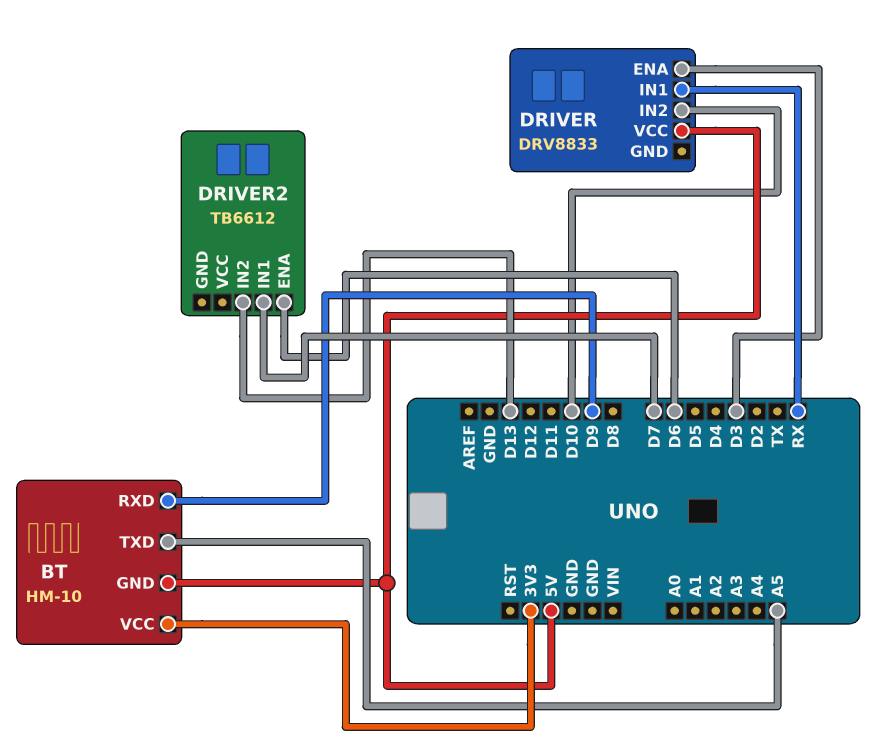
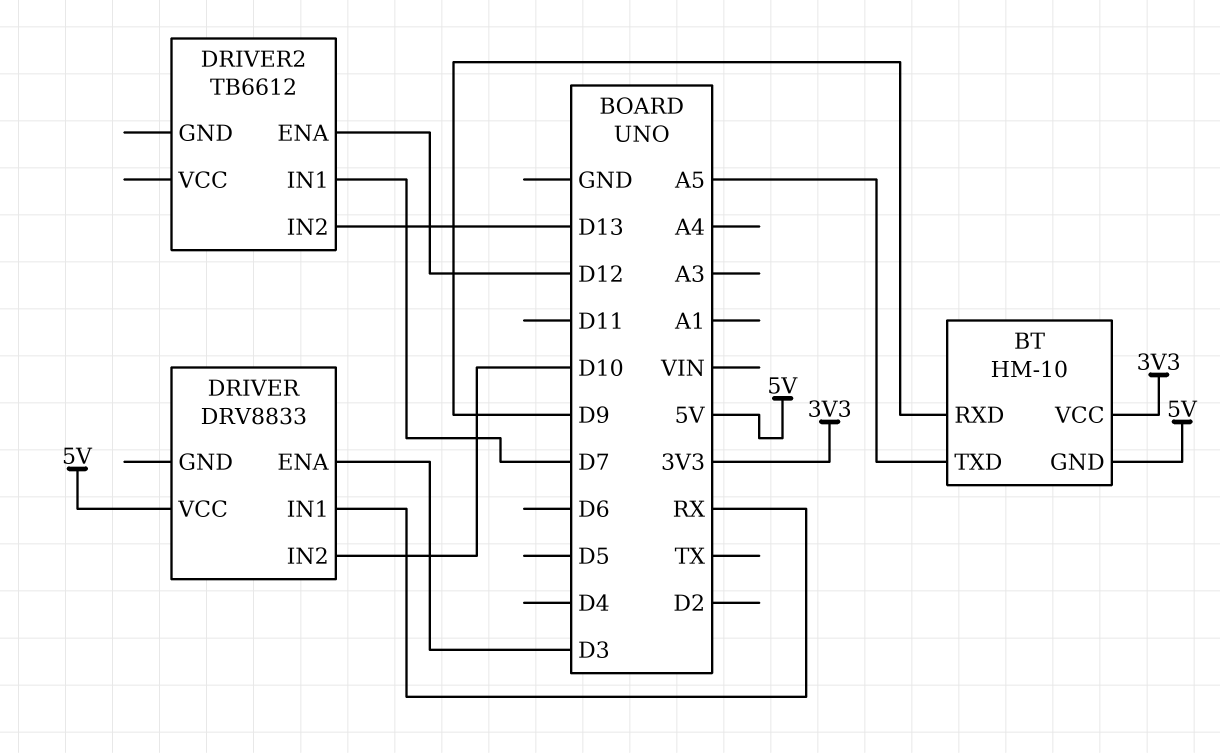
DRIVER2 pin ENA: D6 -> D12

